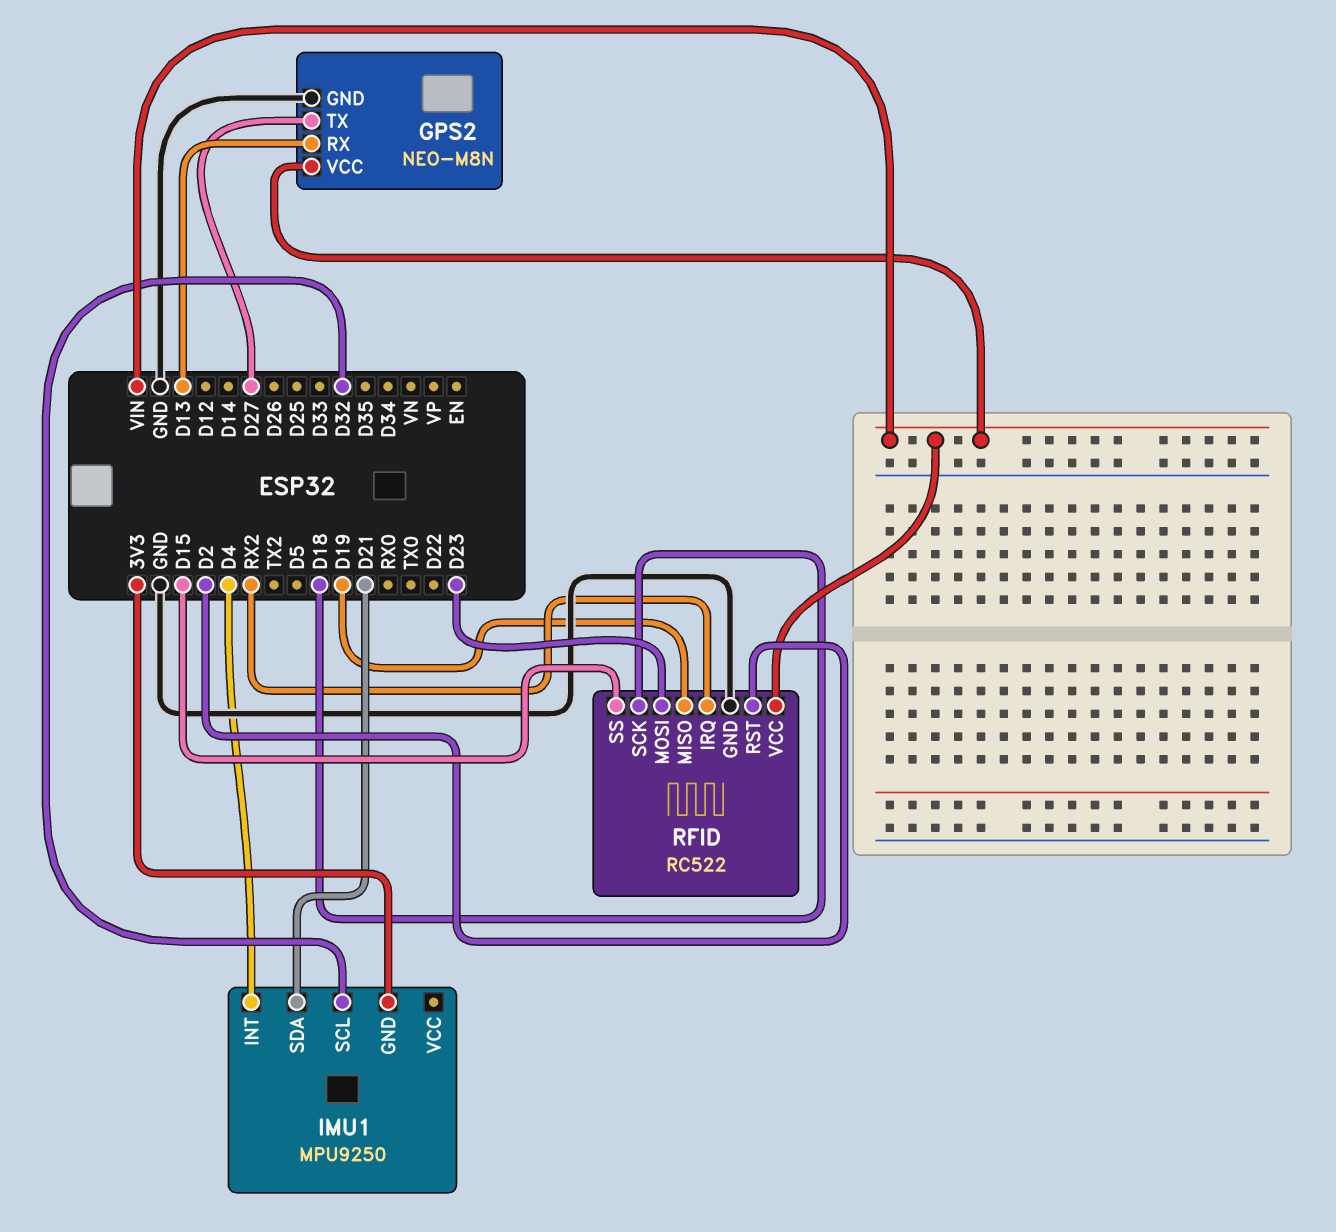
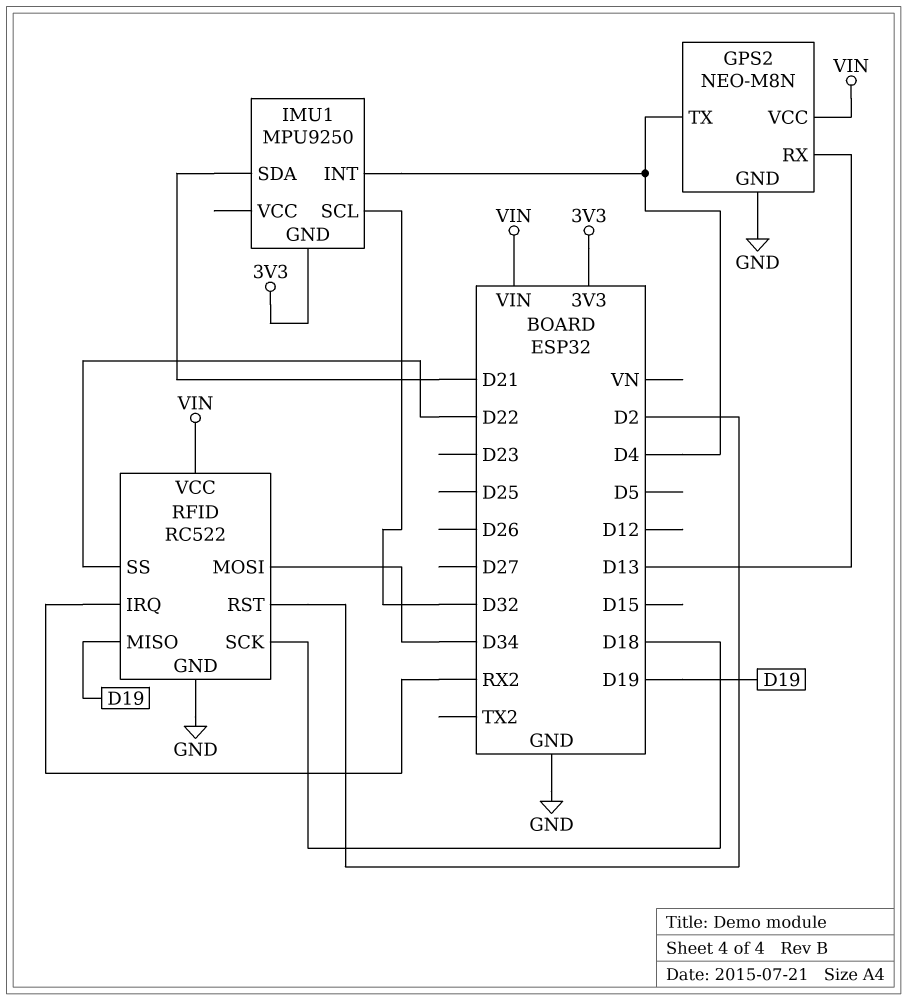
GPS2 pin TX: D27 -> D4
RFID pin MOSI: D23 -> D34
RFID pin SS: D15 -> D22

